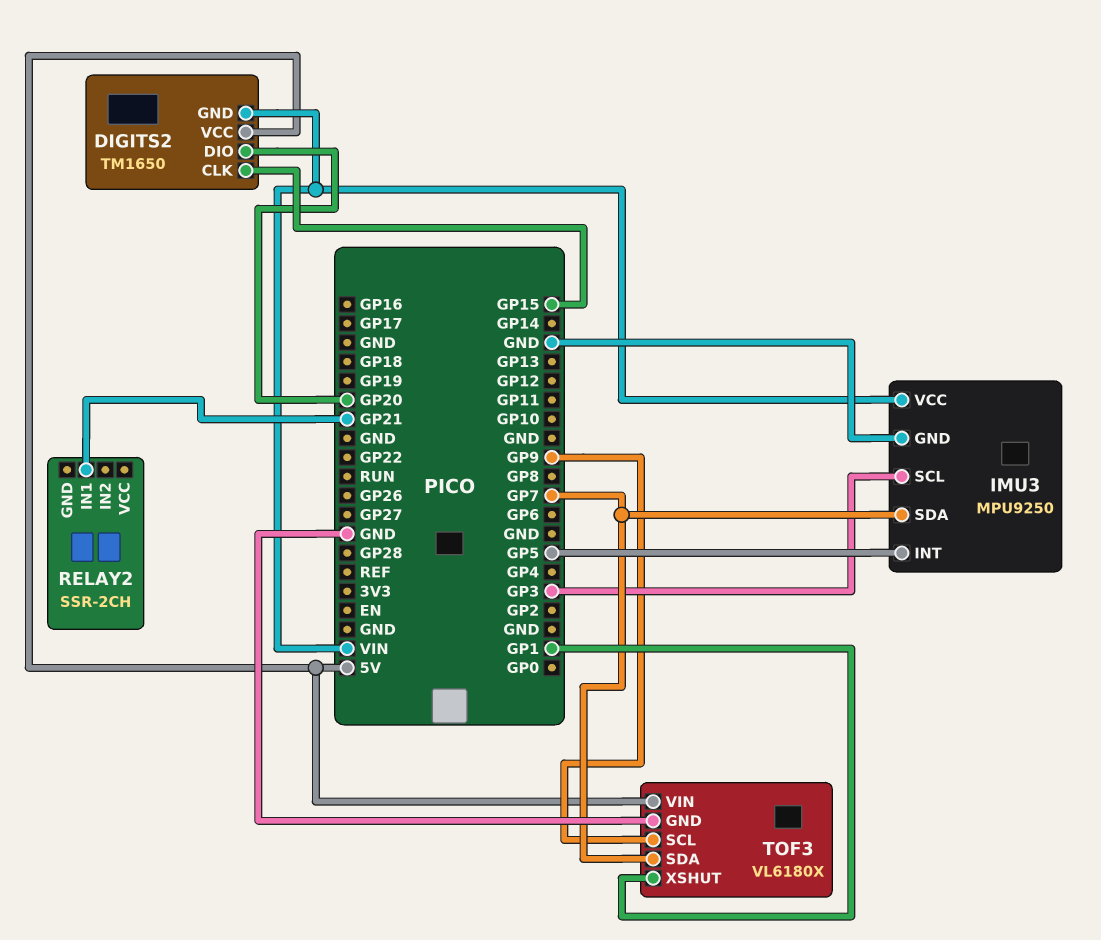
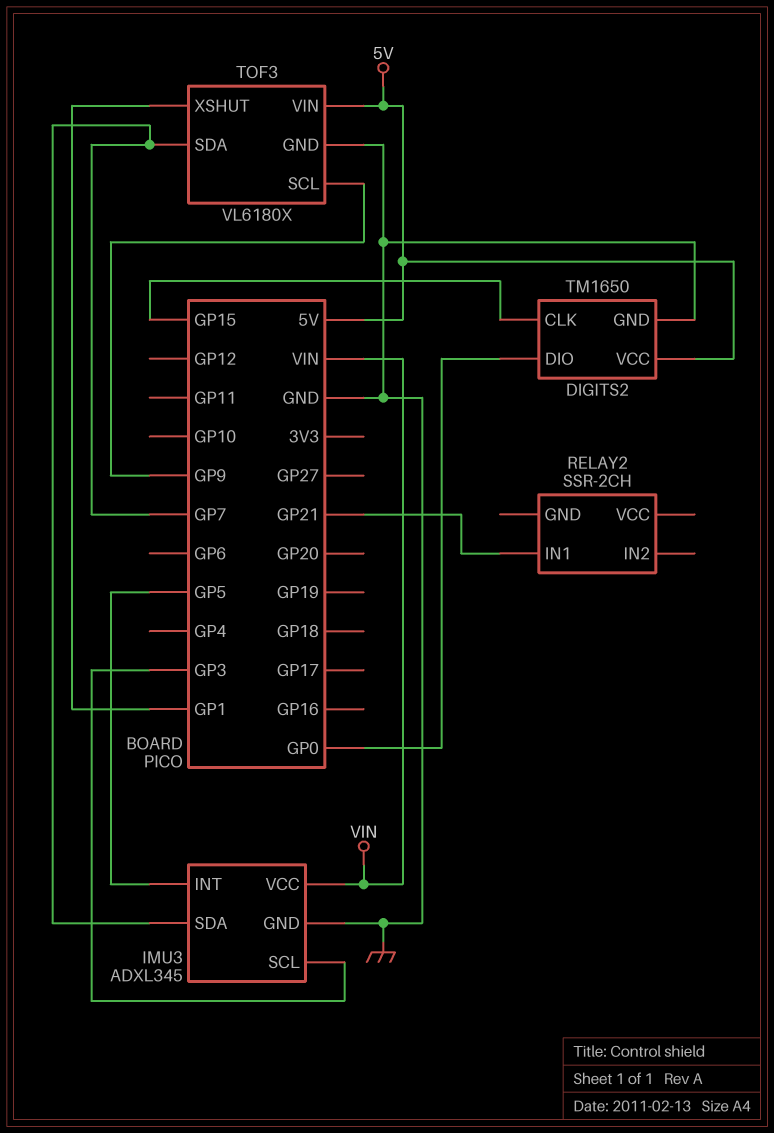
DIGITS2 pin DIO: GP20 -> GP0
DIGITS2 pin GND: VIN -> GND
IMU3: MPU9250 -> ADXL345

